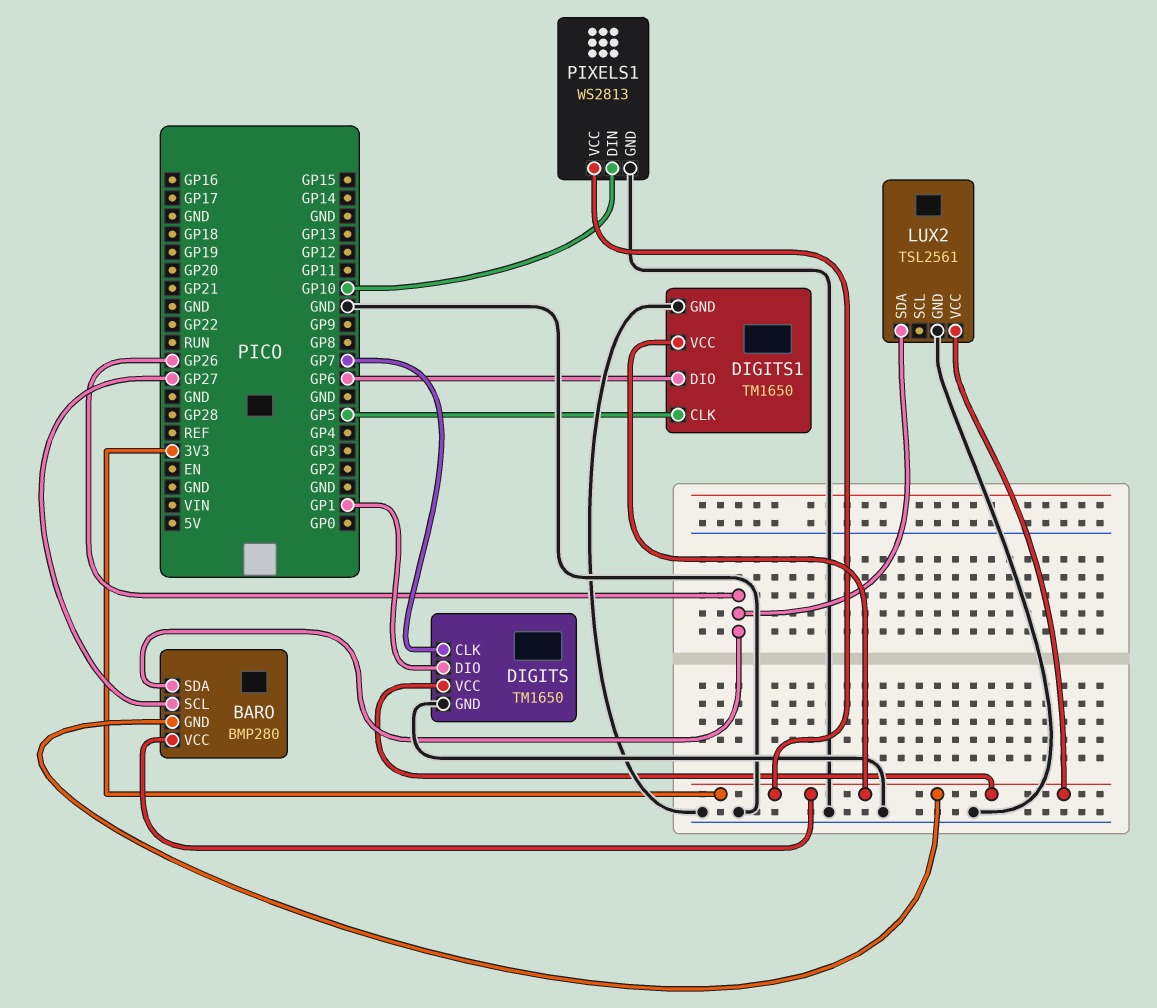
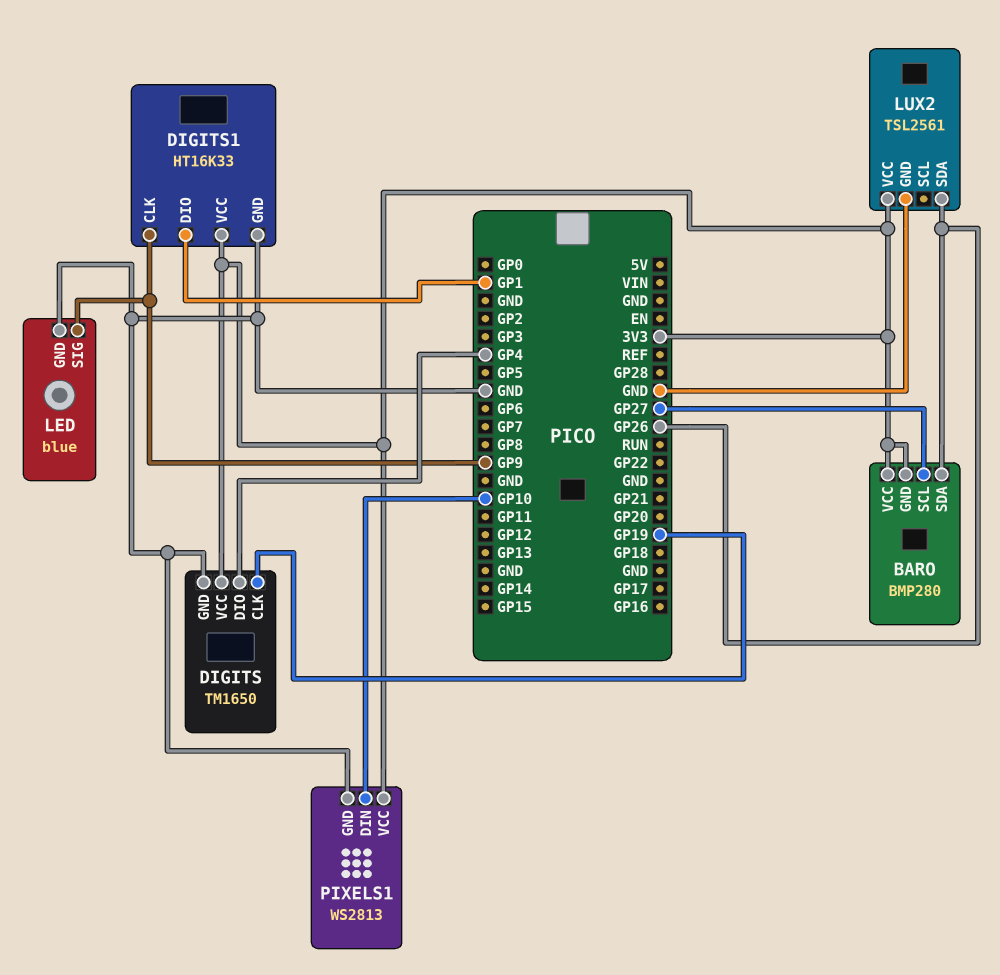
DIGITS pin CLK: GP7 -> GP19
DIGITS pin DIO: GP1 -> GP4
DIGITS1: TM1650 -> HT16K33
DIGITS1 pin CLK: GP5 -> GP9
DIGITS1 pin DIO: GP6 -> GP1
LED: none -> blue
LED pin GND: none -> GND
LED pin SIG: none -> GP9

